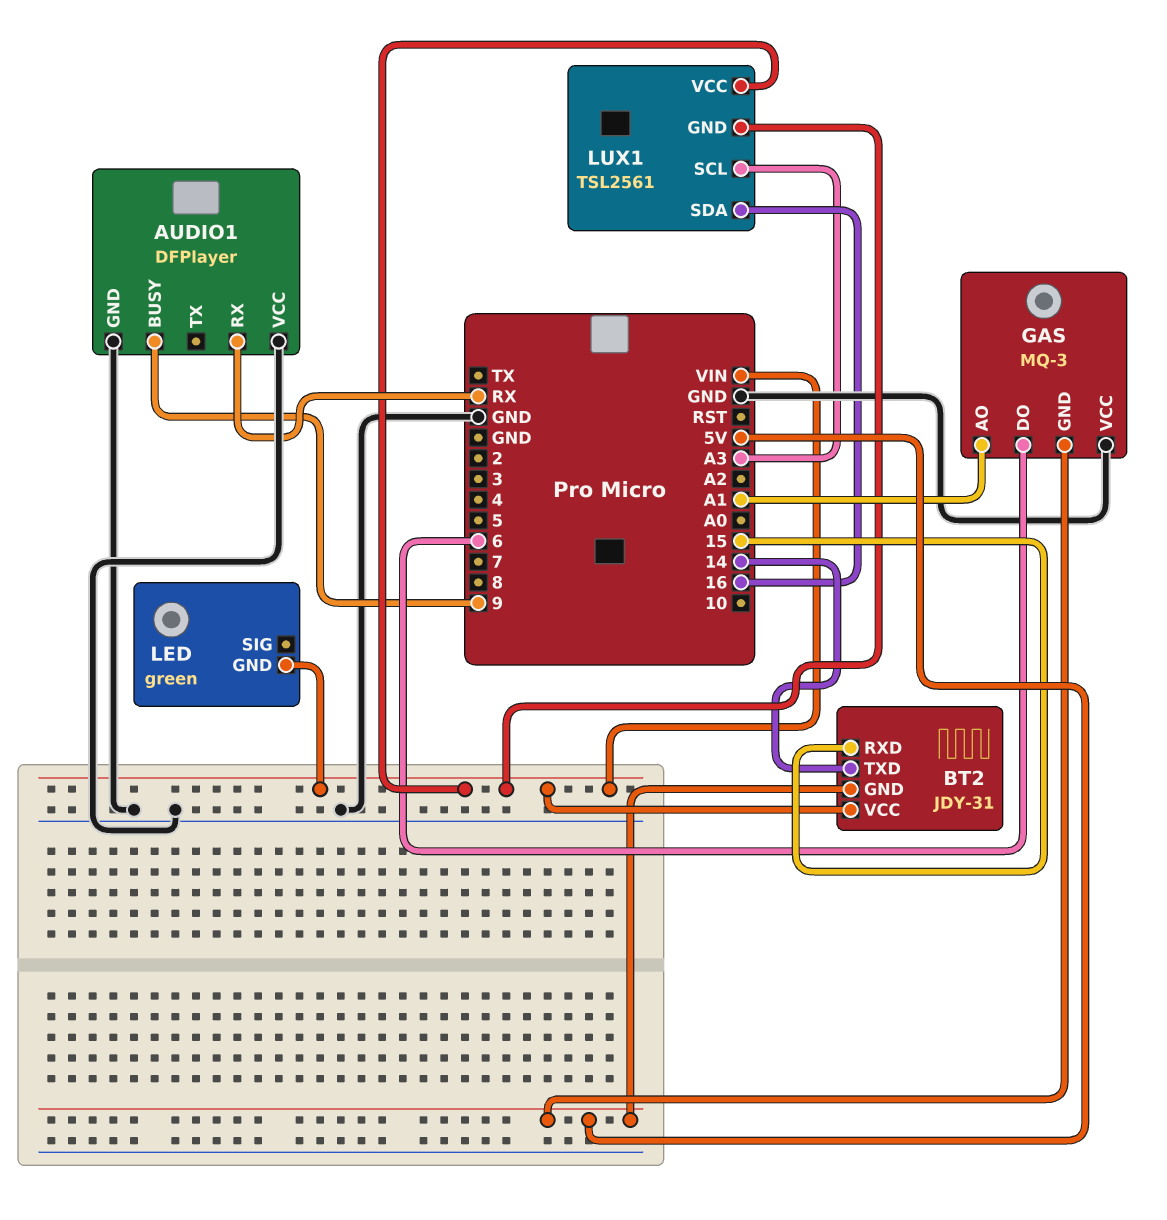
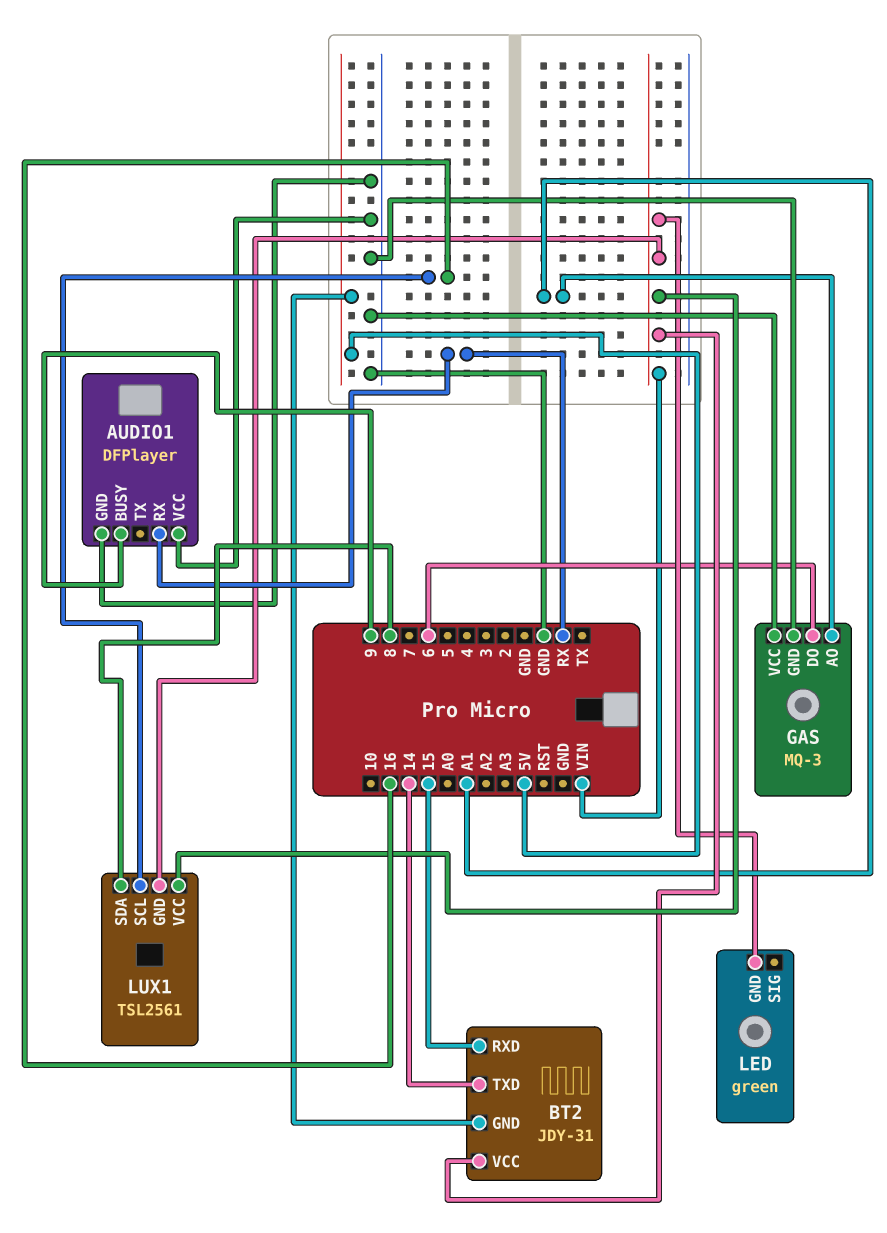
GAS pin GND: 5V -> GND
LUX1 pin SCL: A3 -> 16
LUX1 pin SDA: 16 -> 8

